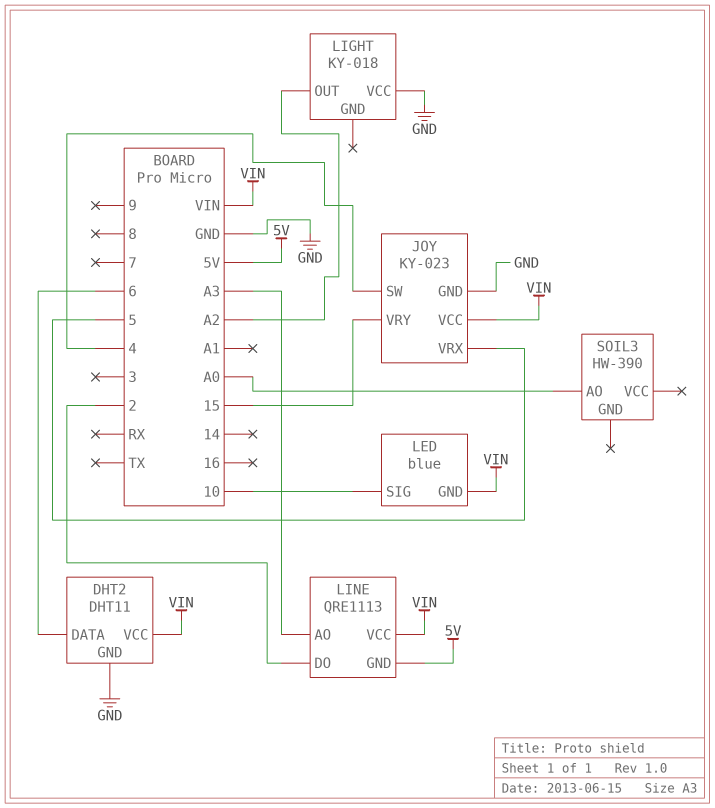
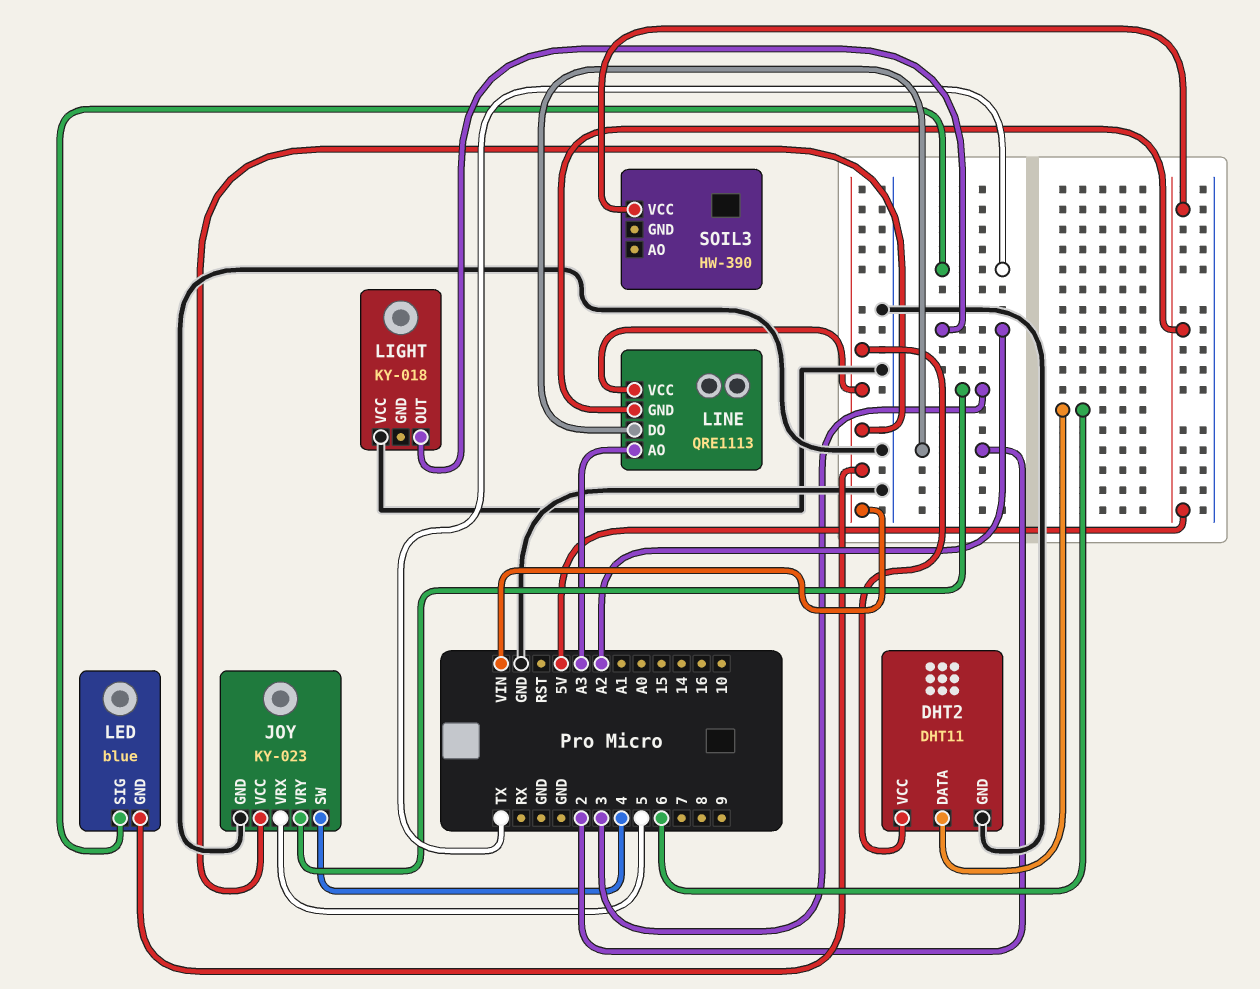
JOY pin VRY: 15 -> 3
LED pin SIG: 10 -> TX
SOIL3 pin AO: A0 -> none
SOIL3 pin VCC: none -> 5V

